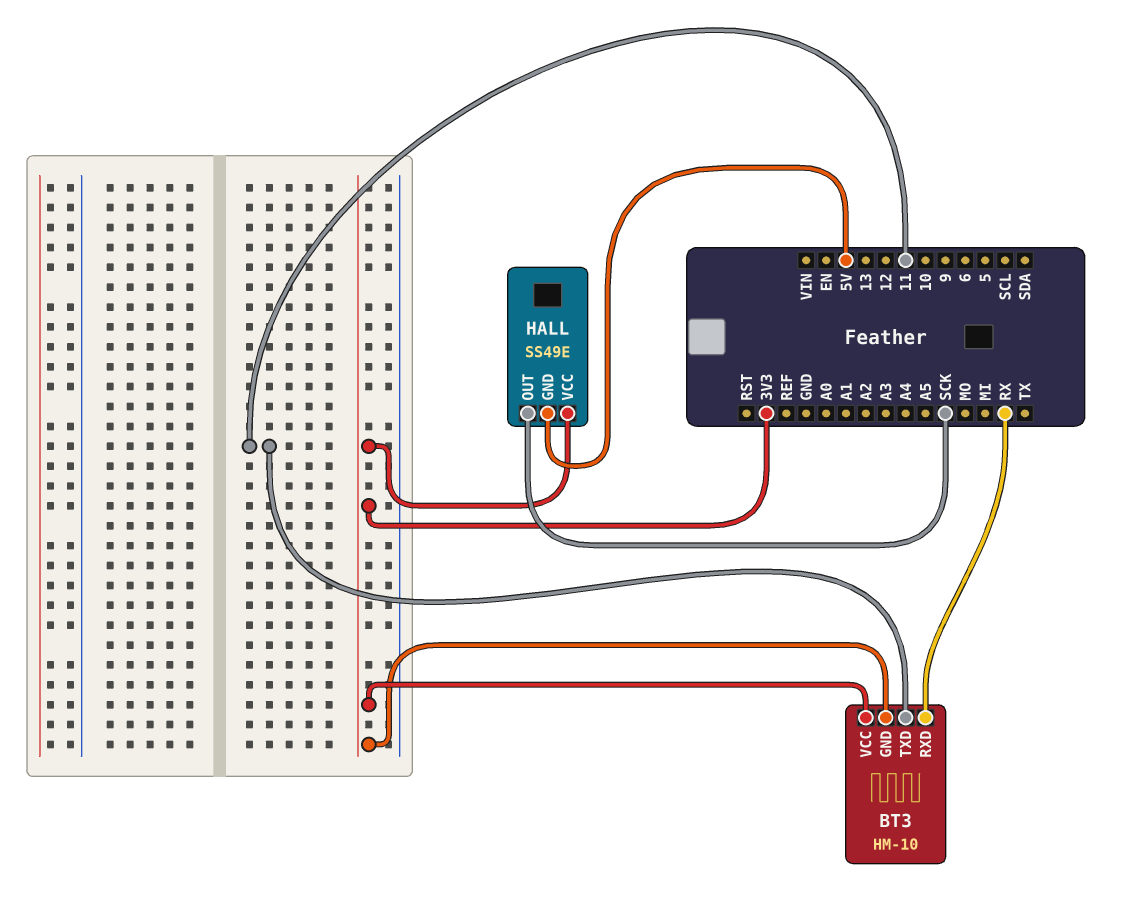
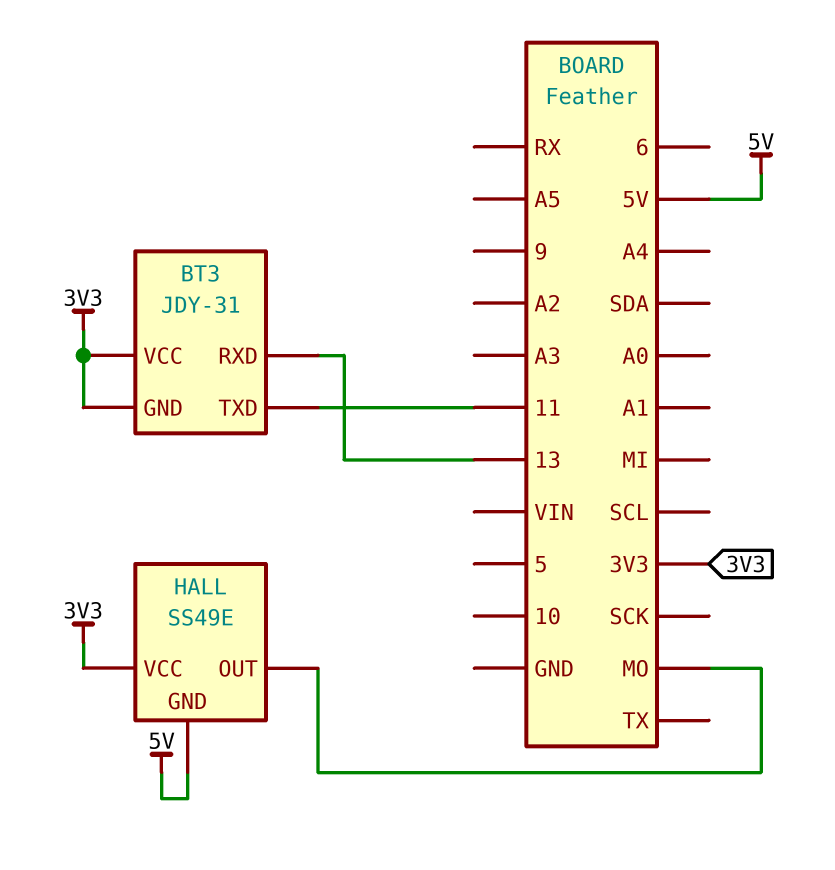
BT3: HM-10 -> JDY-31
BT3 pin RXD: RX -> 13
HALL pin OUT: SCK -> MO

